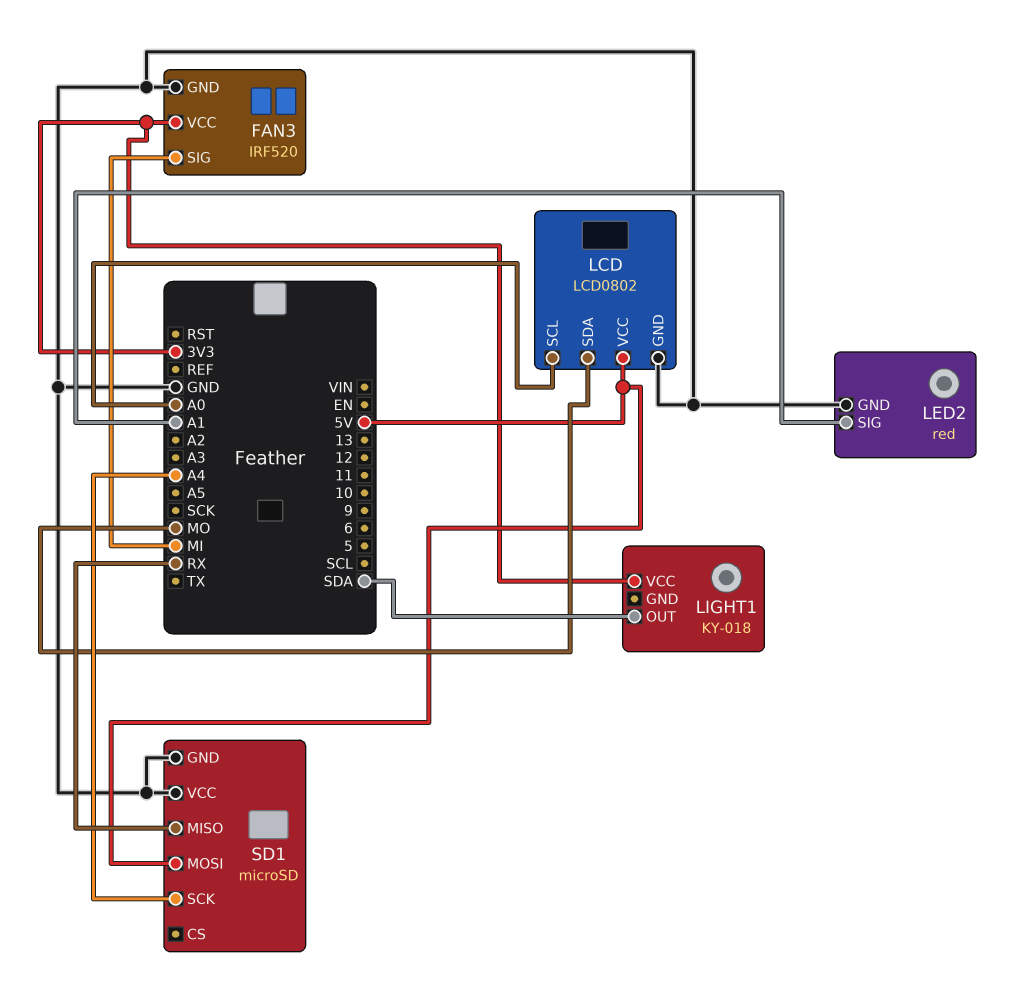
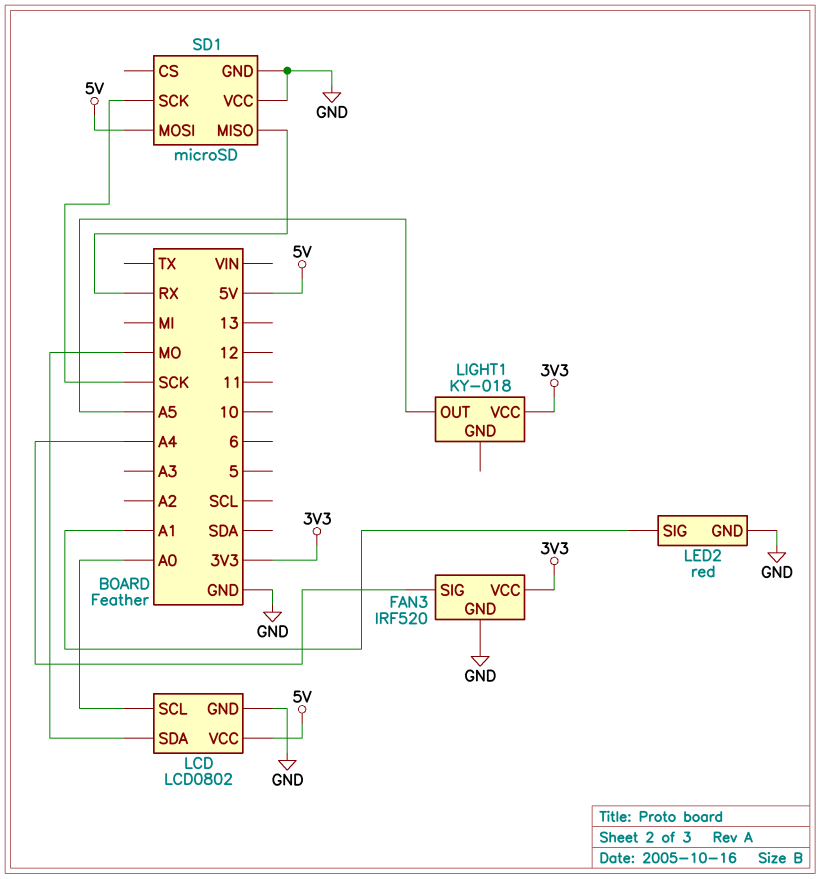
FAN3 pin SIG: MI -> A4
LIGHT1 pin OUT: SDA -> A5
SD1 pin SCK: A4 -> SCK

